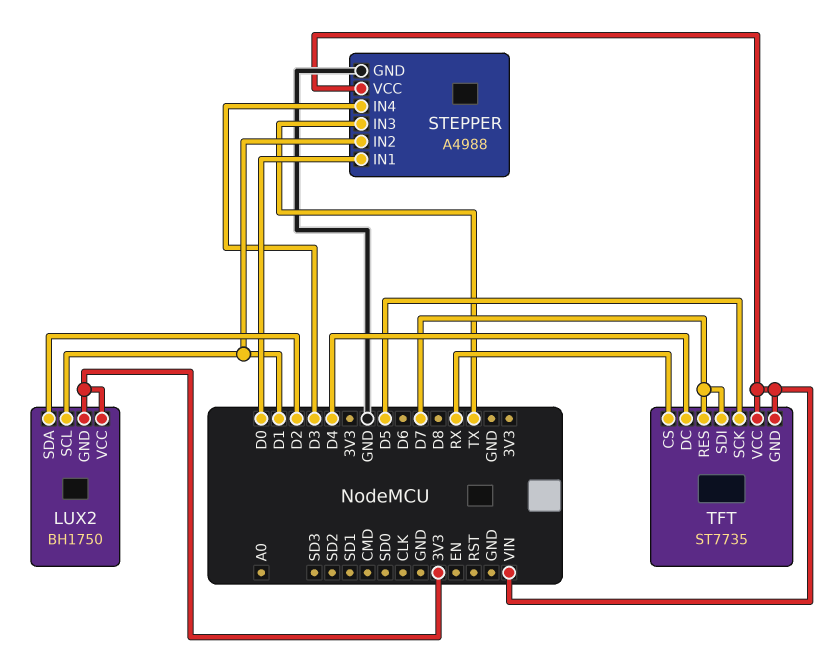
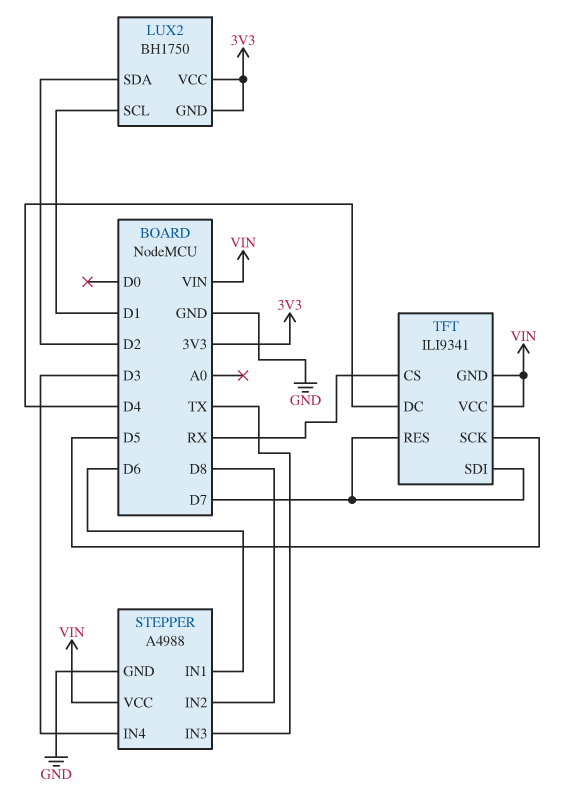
STEPPER pin IN1: D0 -> D6
STEPPER pin IN2: D1 -> D8
TFT: ST7735 -> ILI9341

